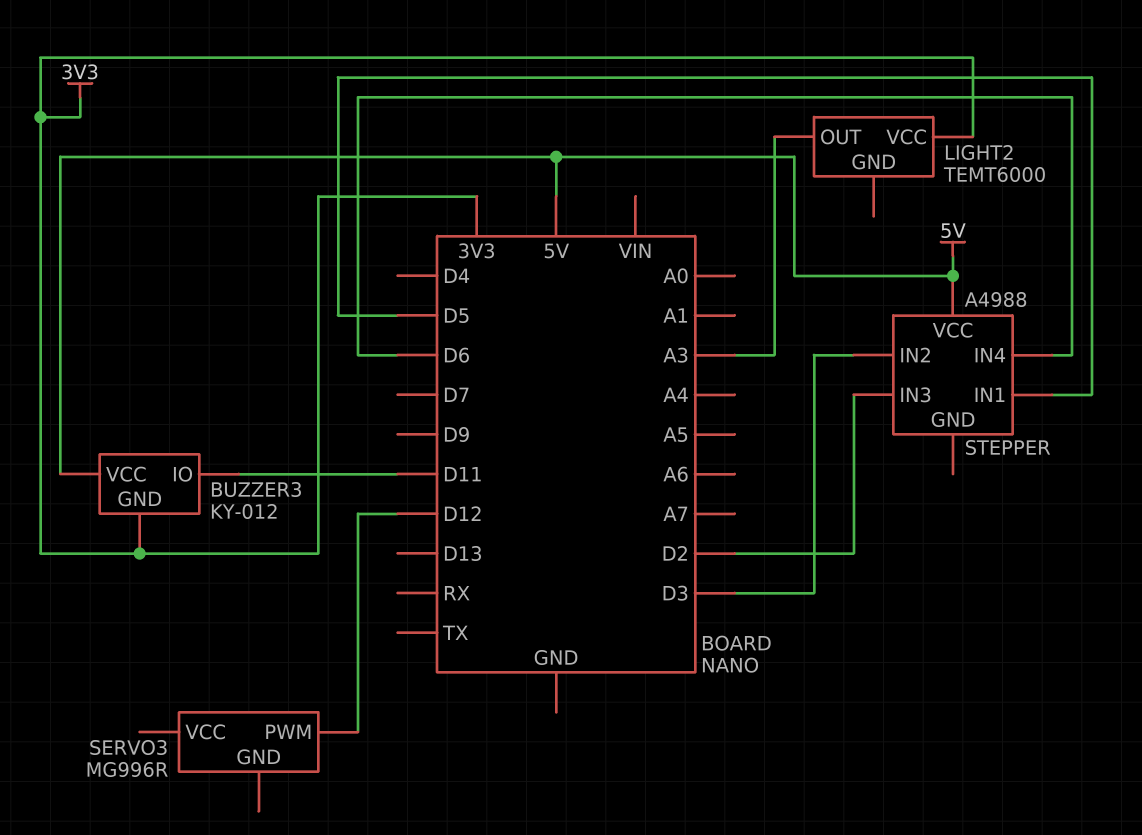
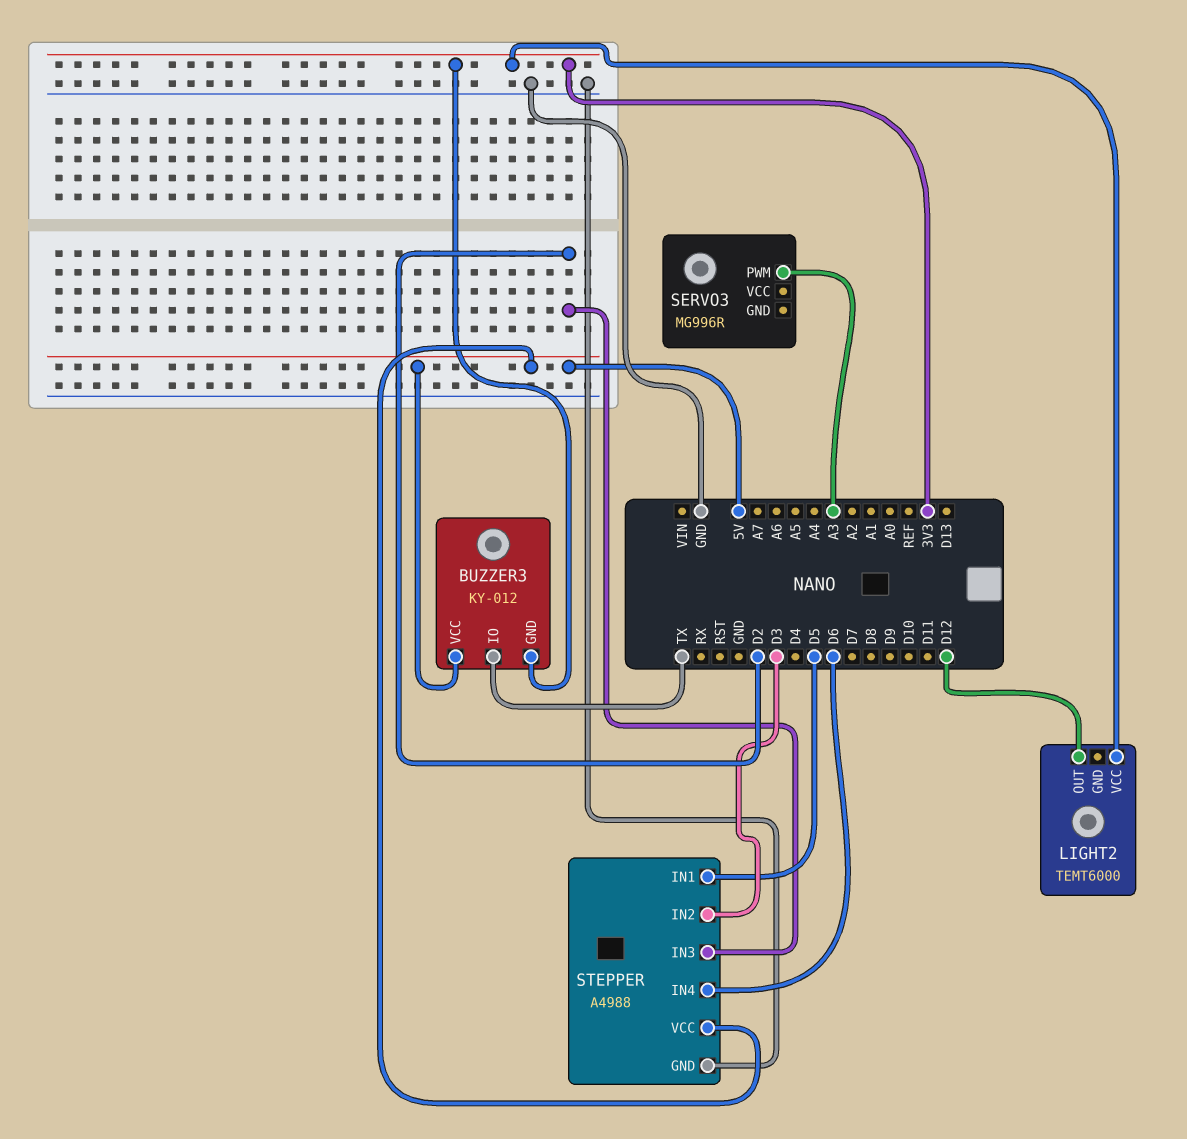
BUZZER3 pin IO: D11 -> TX
LIGHT2 pin OUT: A3 -> D12
SERVO3 pin PWM: D12 -> A3
STEPPER pin GND: none -> GND

